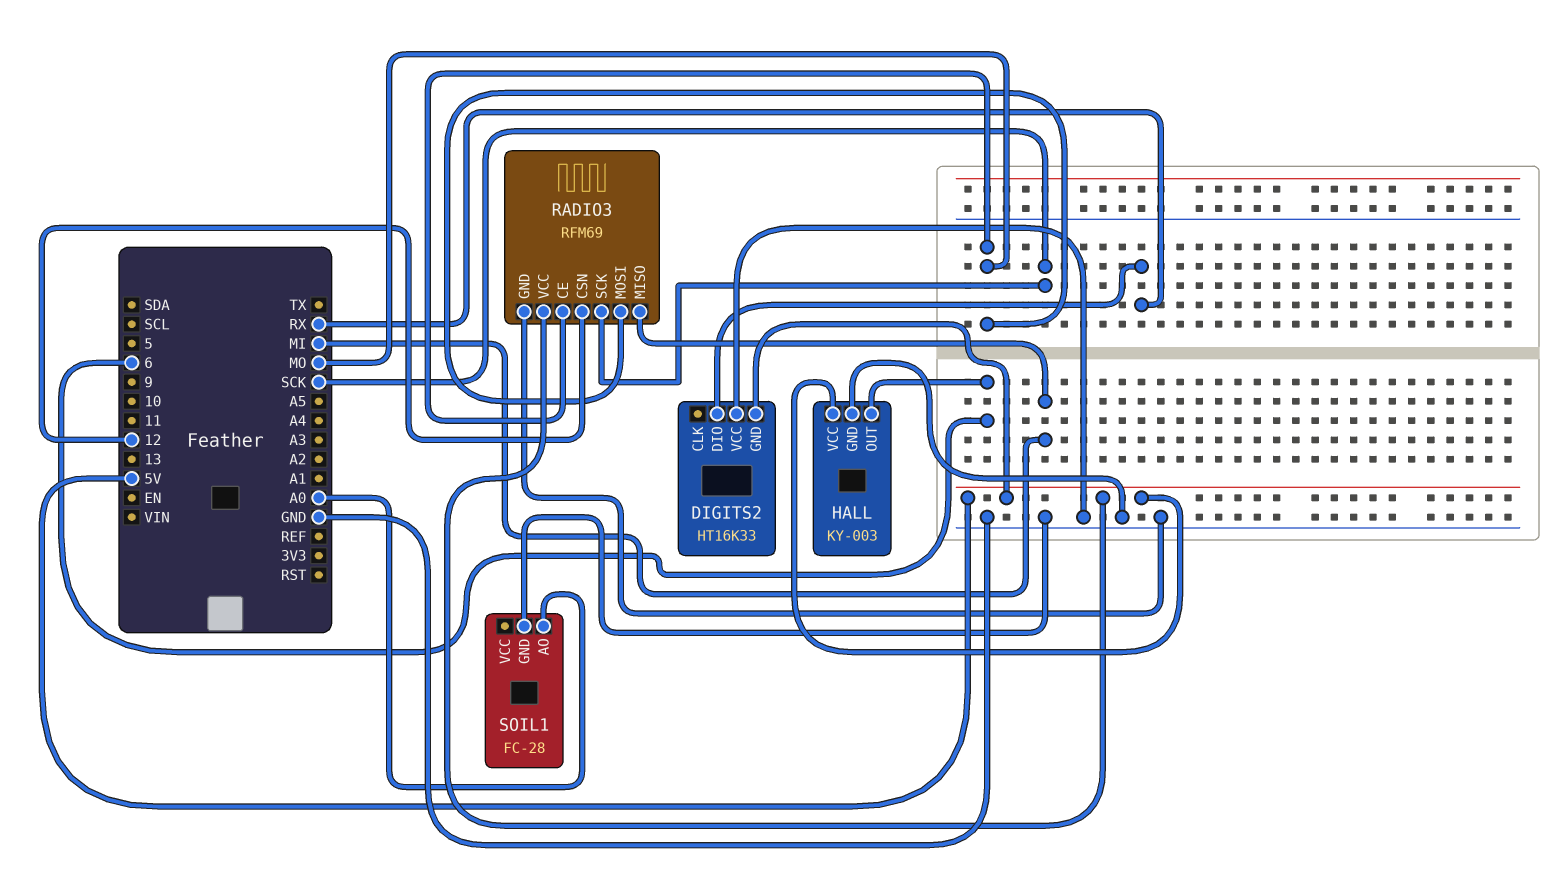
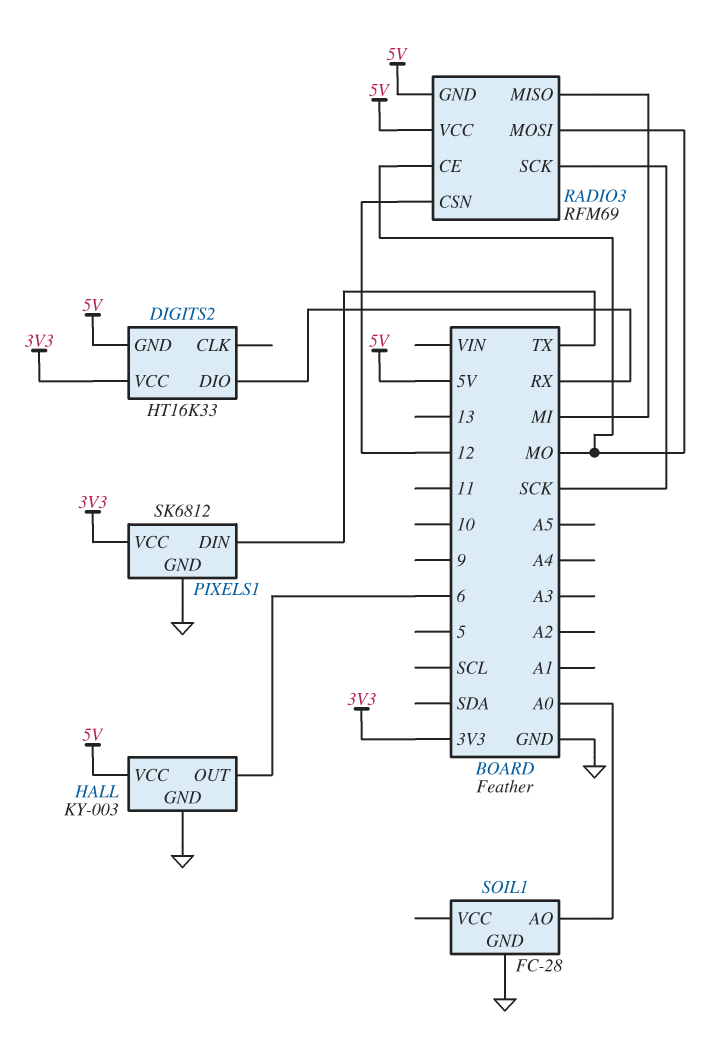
DIGITS2 pin VCC: GND -> 3V3
PIXELS1: none -> SK6812
PIXELS1 pin DIN: none -> TX
PIXELS1 pin GND: none -> GND
PIXELS1 pin VCC: none -> 3V3
RADIO3 pin GND: GND -> 5V

